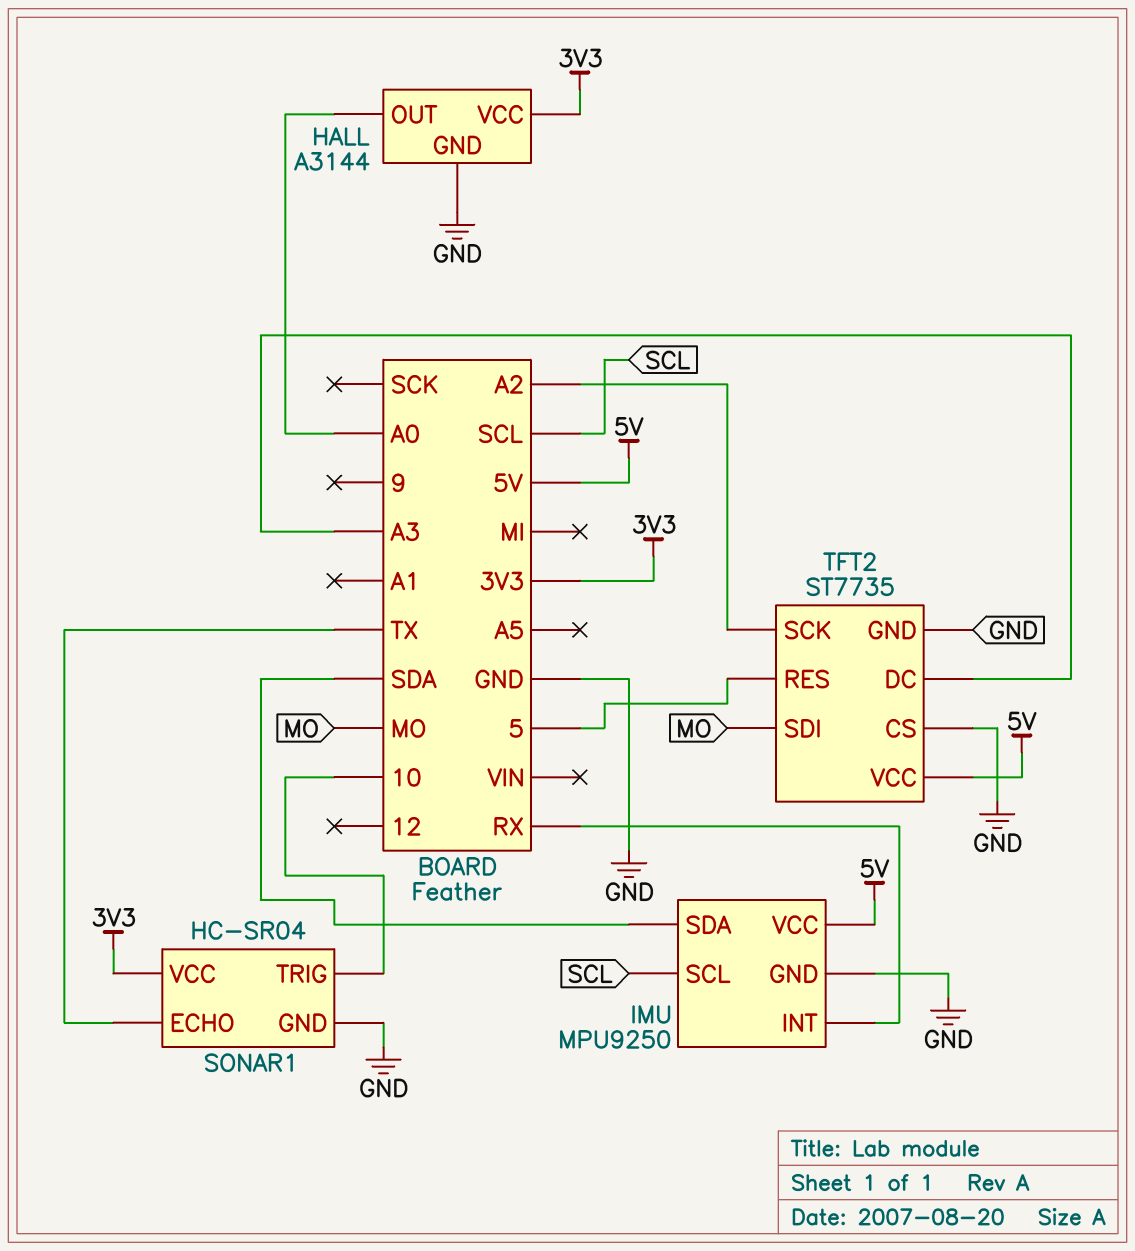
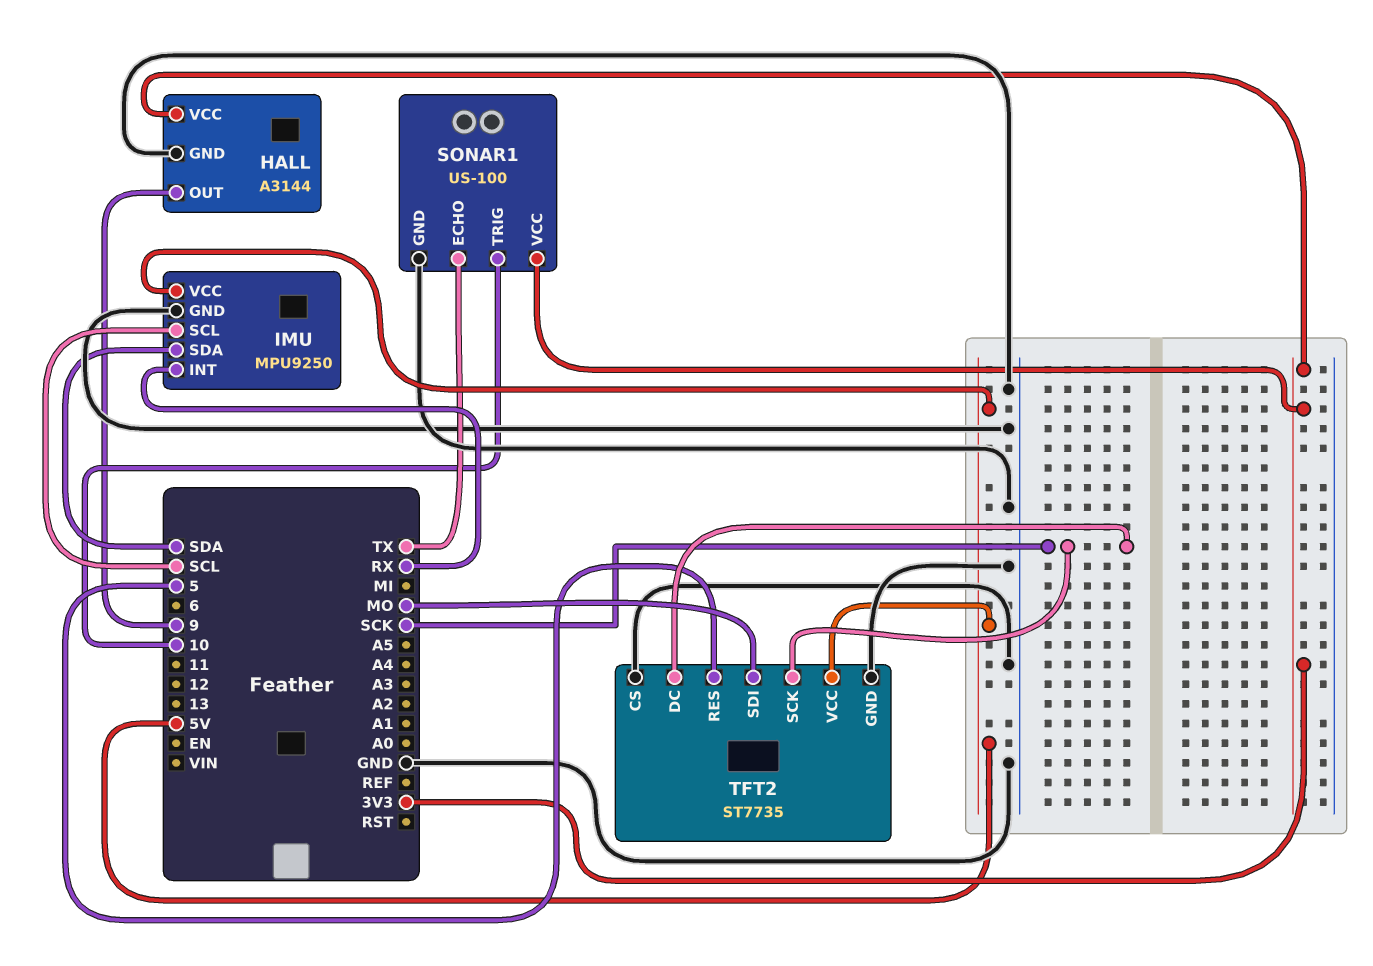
HALL pin OUT: A0 -> 9
SONAR1: HC-SR04 -> US-100
TFT2 pin DC: A3 -> SCK
TFT2 pin SCK: A2 -> SCK

